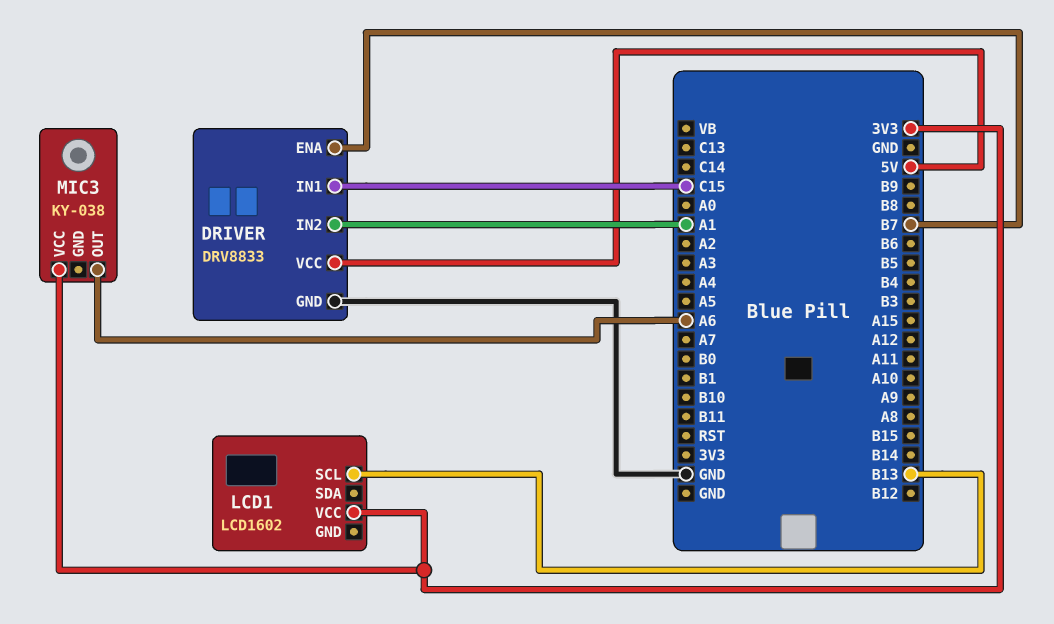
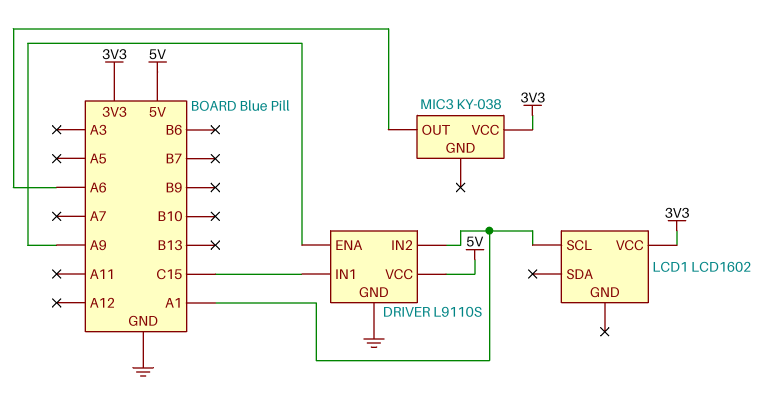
DRIVER: DRV8833 -> L9110S
DRIVER pin ENA: B7 -> A9
LCD1 pin SCL: B13 -> A1

